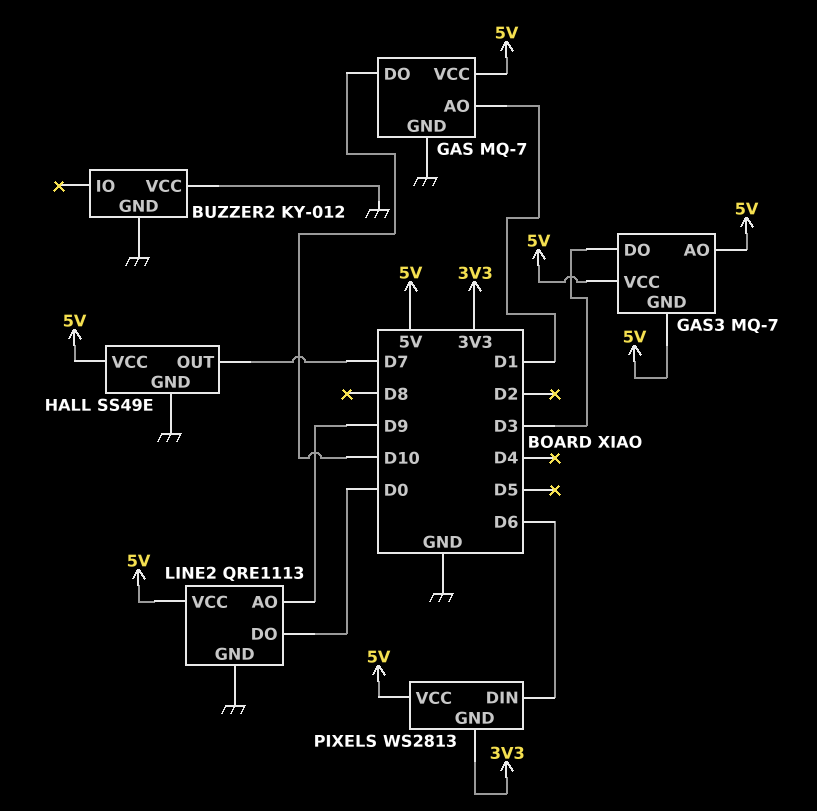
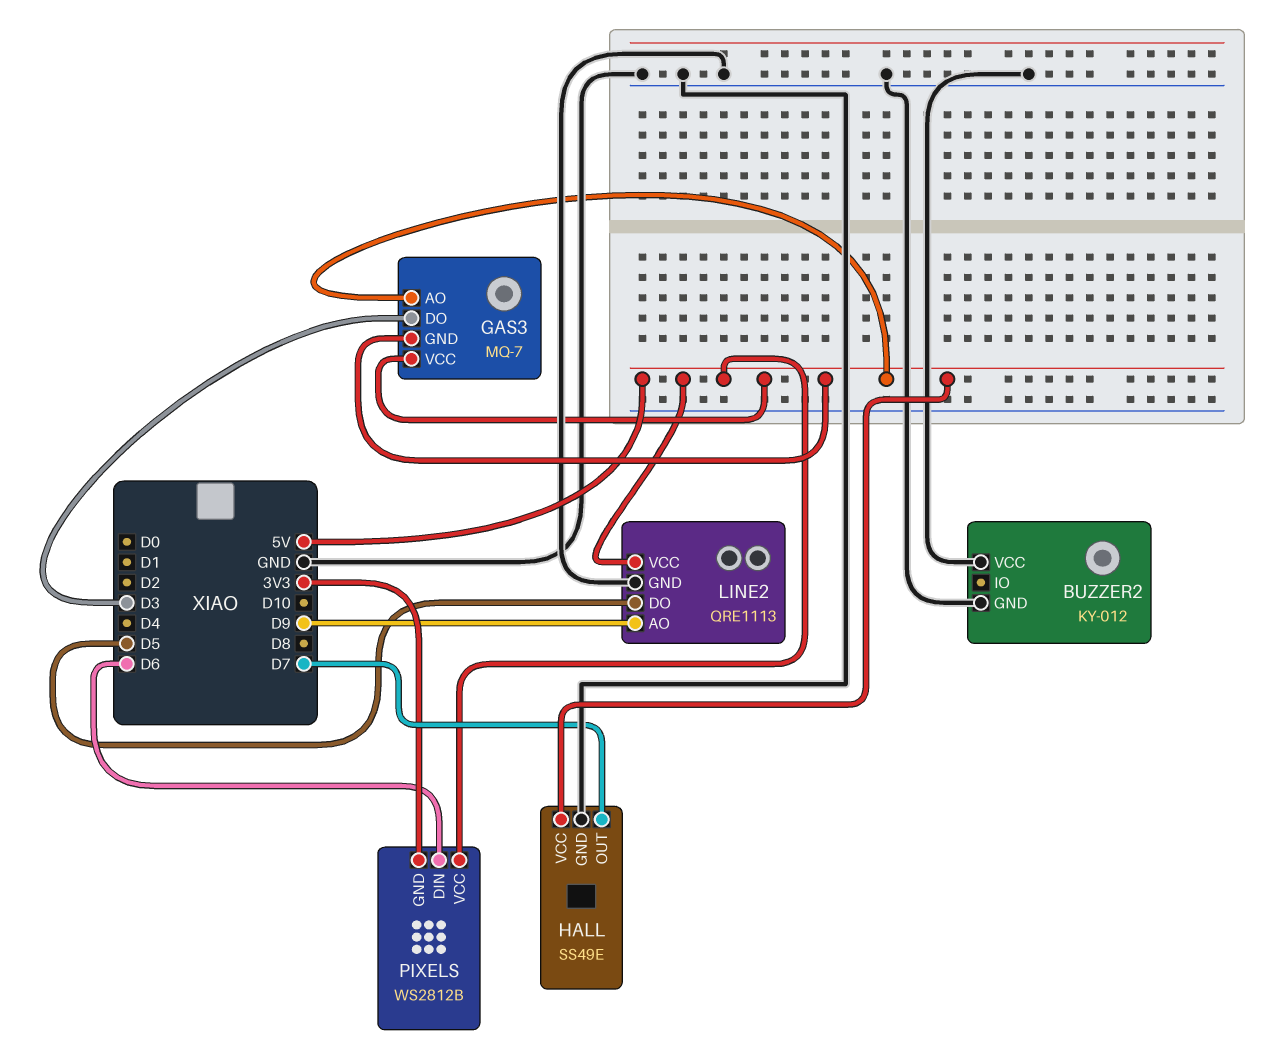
GAS: MQ-7 -> none
GAS pin AO: D1 -> none
GAS pin DO: D10 -> none
GAS pin GND: GND -> none
GAS pin VCC: 5V -> none
LINE2 pin DO: D0 -> D5
PIXELS: WS2813 -> WS2812B

